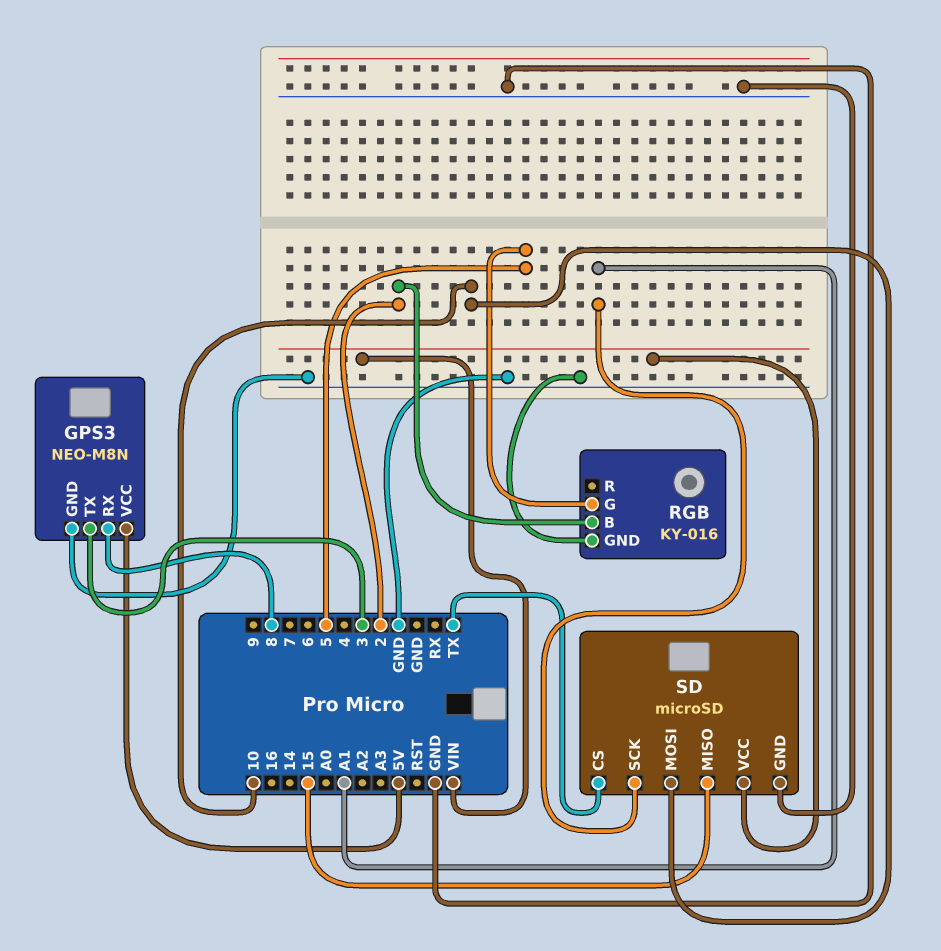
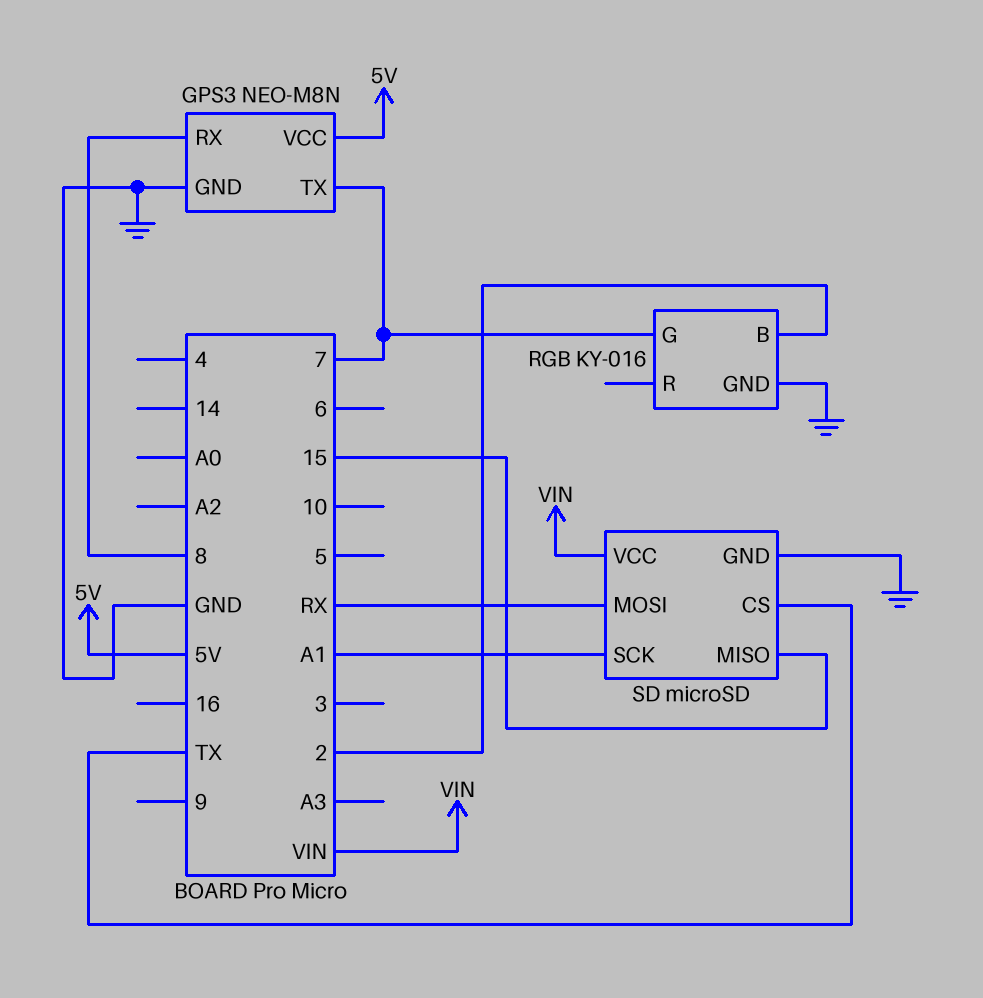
GPS3 pin TX: 3 -> 7
RGB pin G: 5 -> 7
SD pin MOSI: 10 -> RX

